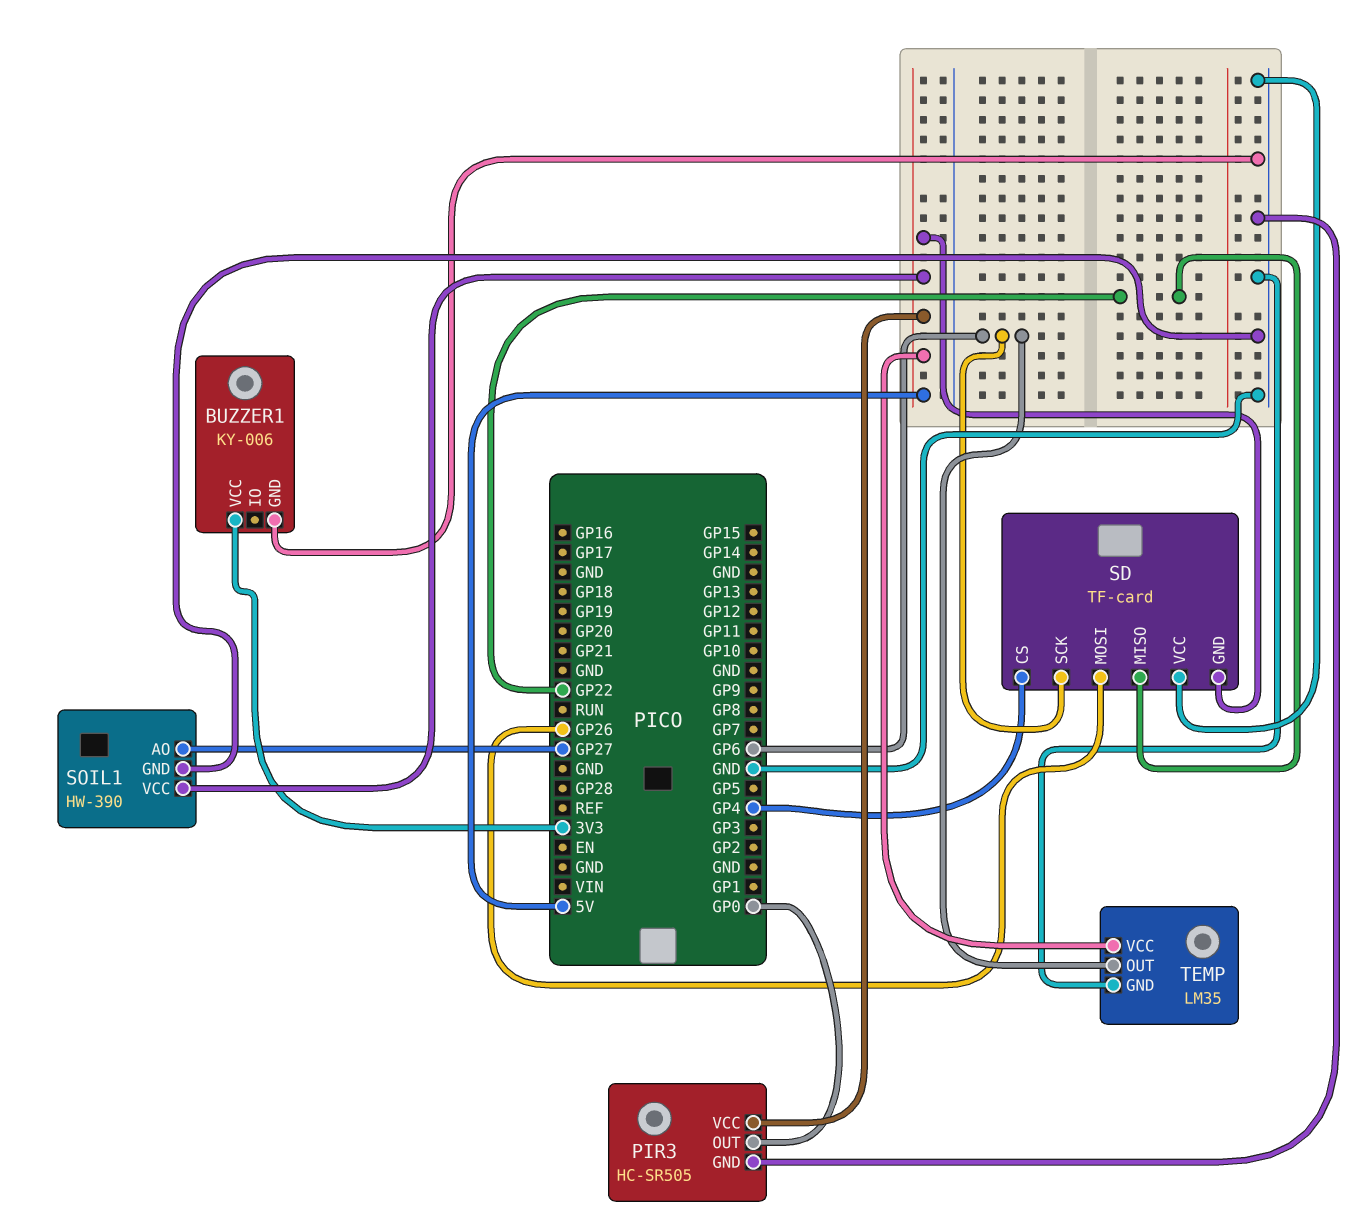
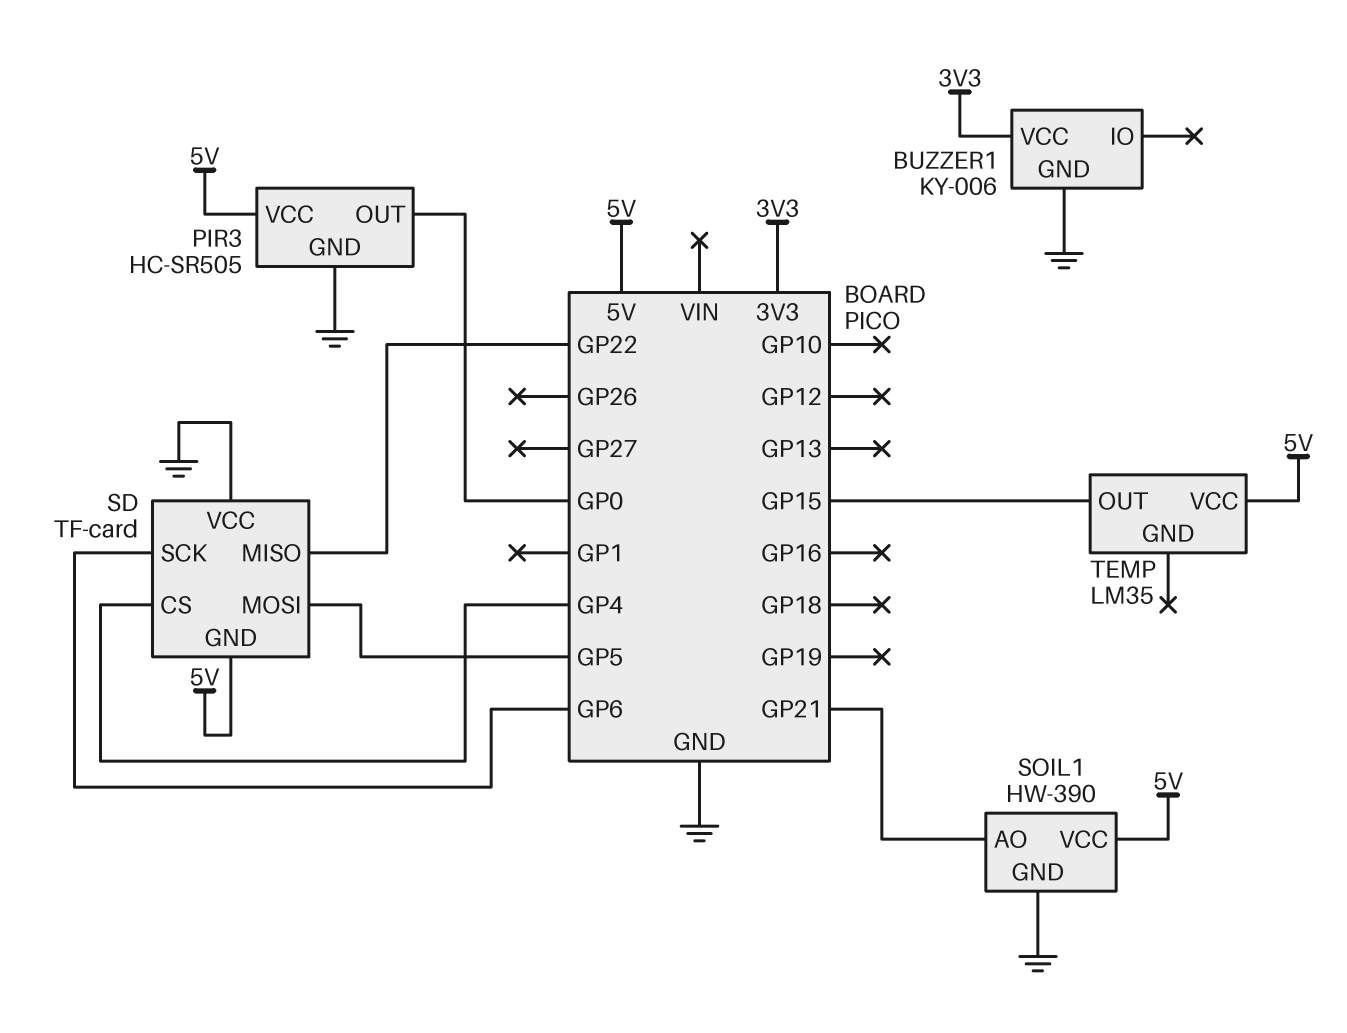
SD pin MOSI: GP26 -> GP5
SOIL1 pin AO: GP27 -> GP21
TEMP pin GND: GND -> none
TEMP pin OUT: GP6 -> GP15

